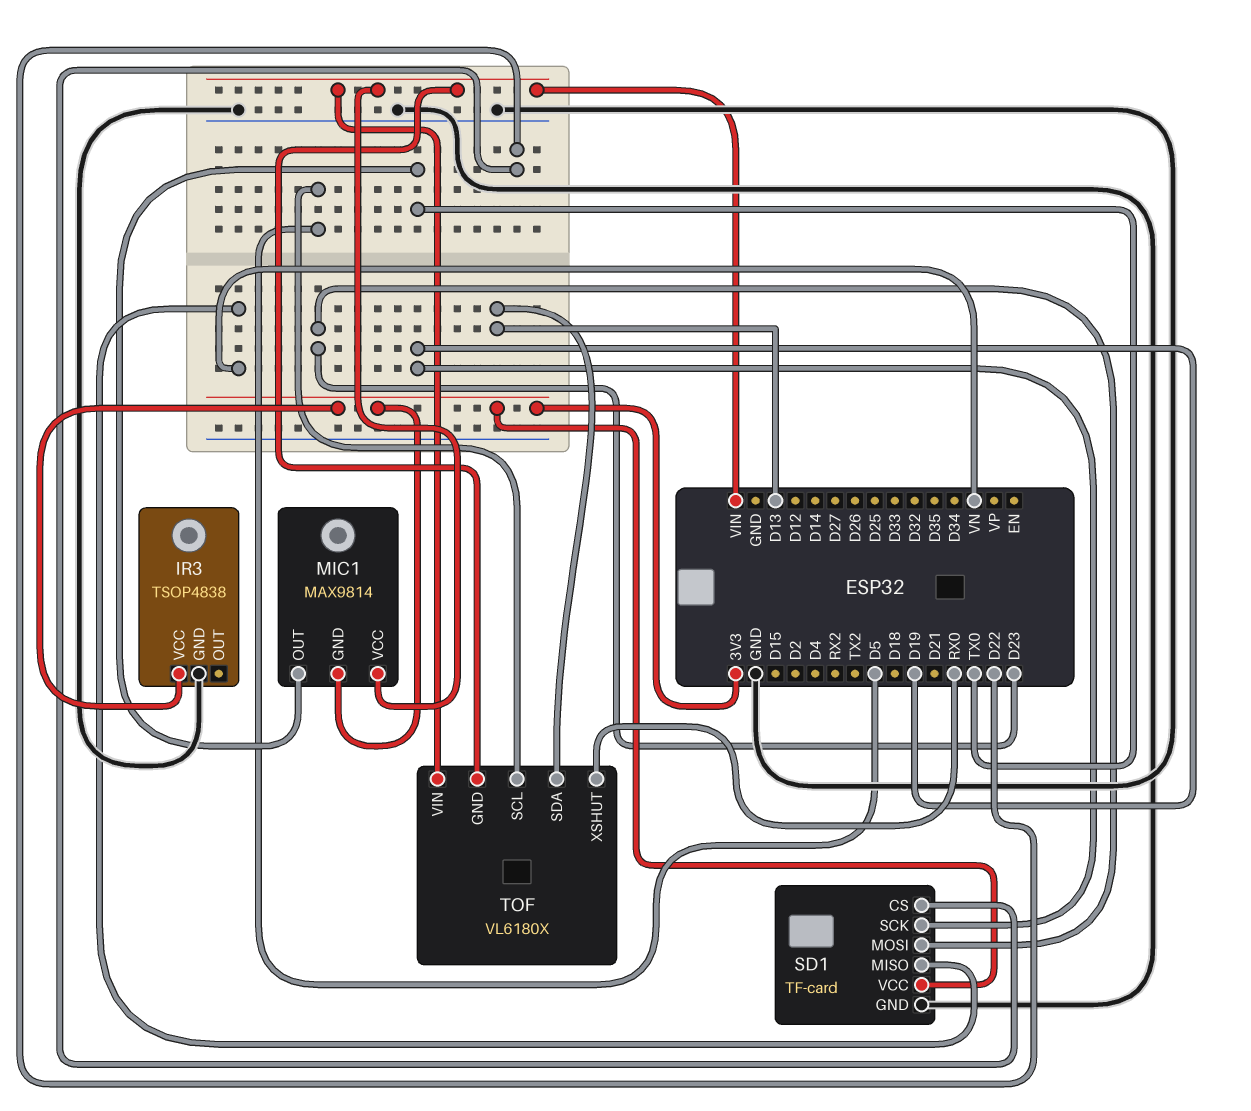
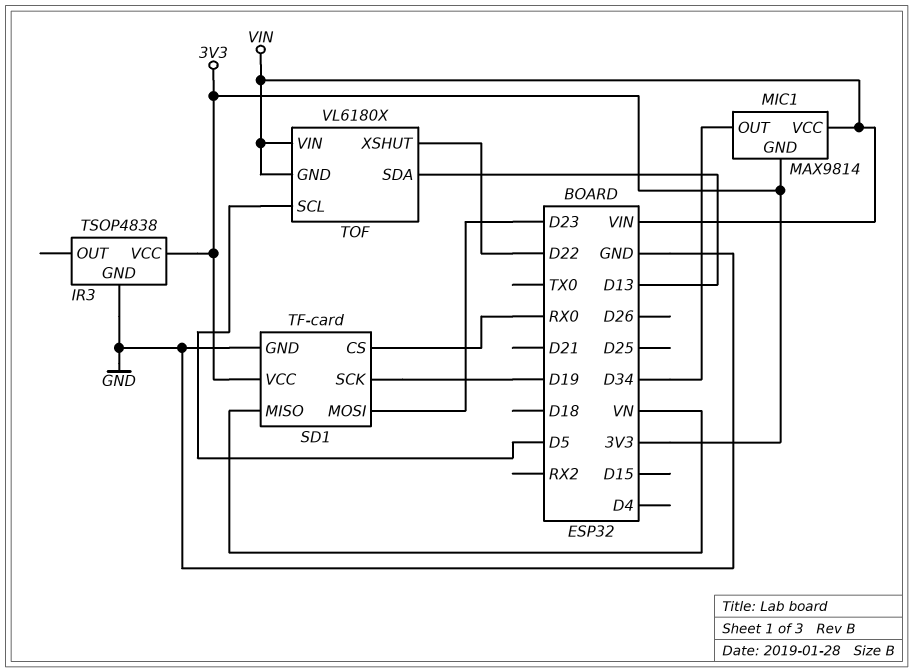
MIC1 pin OUT: TX0 -> D34
SD1 pin CS: D22 -> RX0
TOF pin XSHUT: RX0 -> D22

